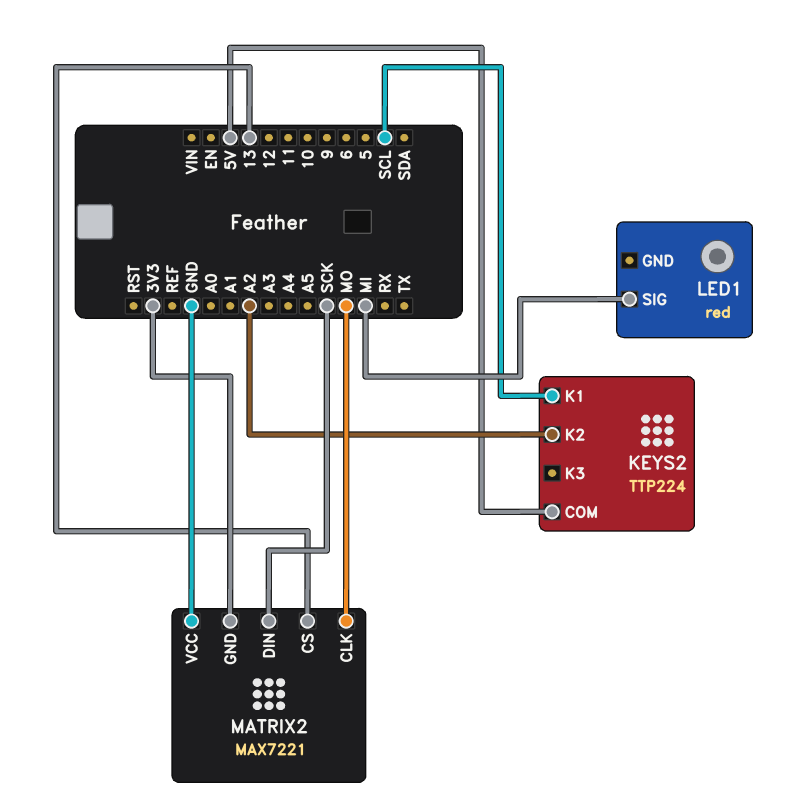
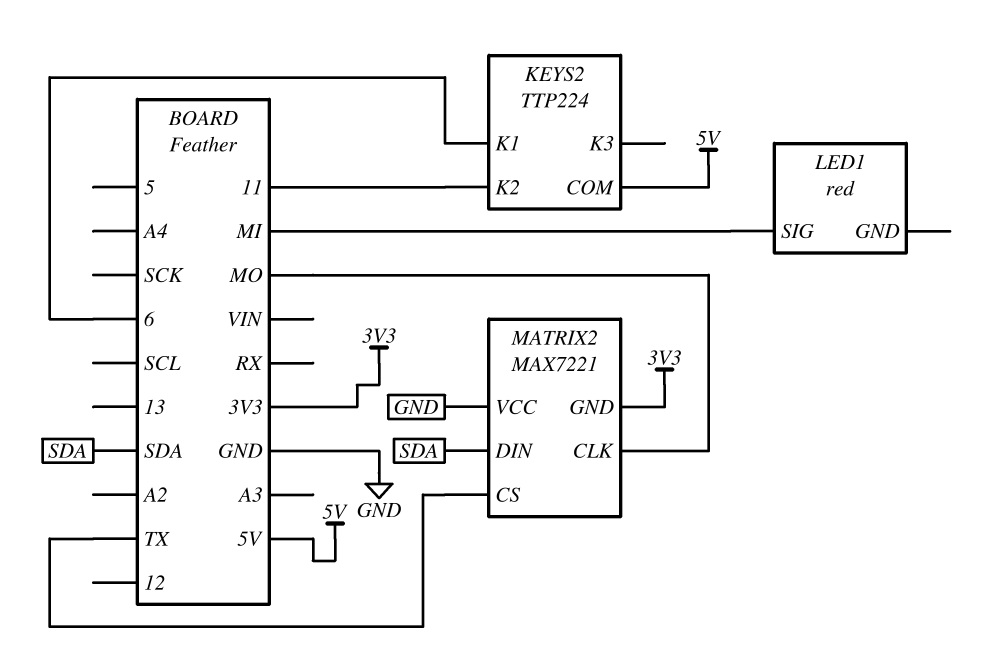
KEYS2 pin K1: SCL -> 6
KEYS2 pin K2: A2 -> 11
MATRIX2 pin CS: 13 -> TX
MATRIX2 pin DIN: SCK -> SDA

